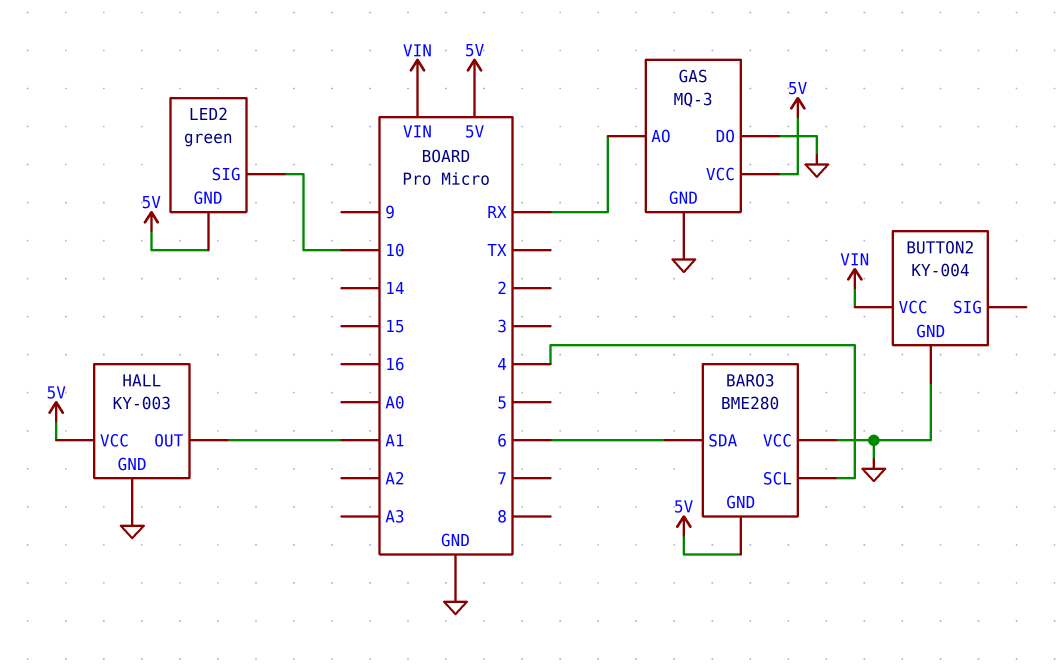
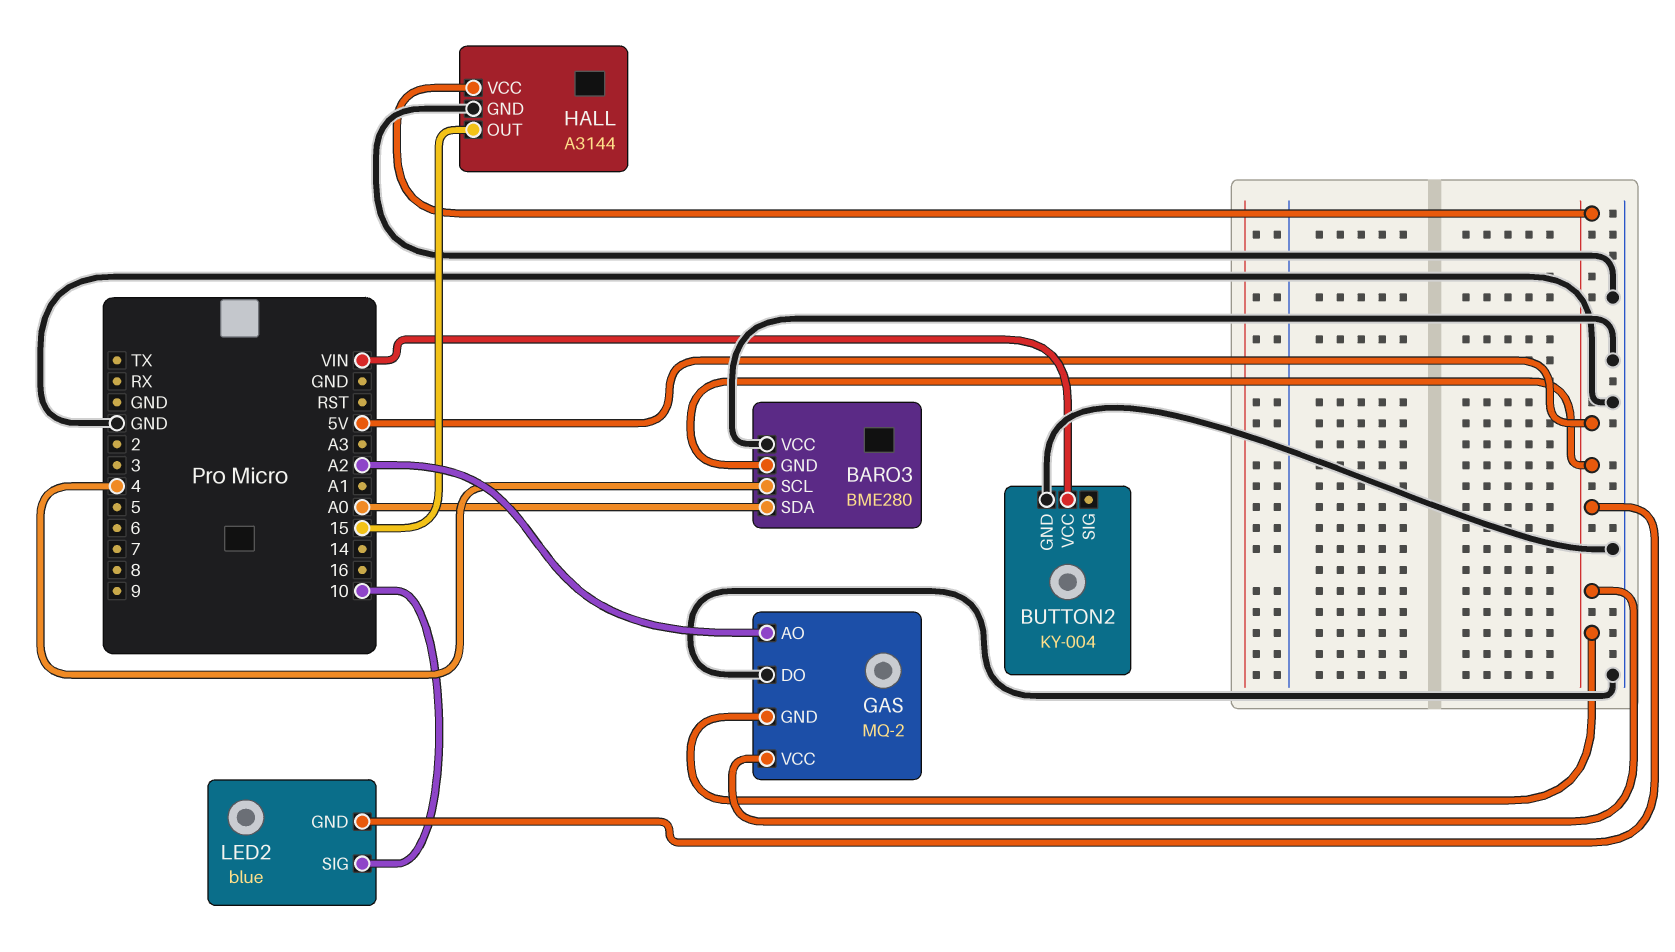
BARO3 pin SDA: 6 -> A0
GAS: MQ-3 -> MQ-2
GAS pin AO: RX -> A2
GAS pin GND: GND -> 5V
HALL: KY-003 -> A3144
HALL pin OUT: A1 -> 15
LED2: green -> blue

